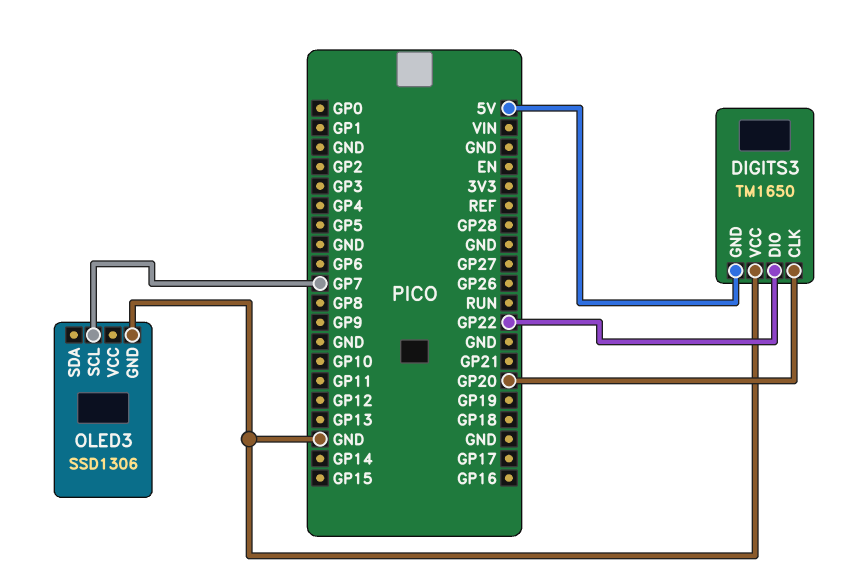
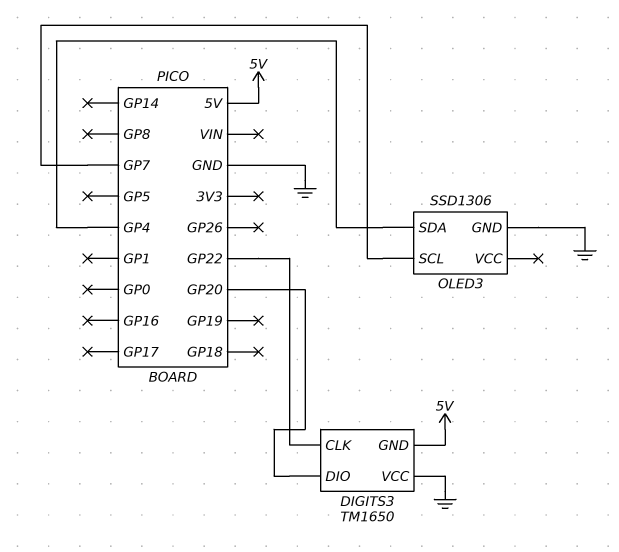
DIGITS3 pin CLK: GP20 -> GP22
DIGITS3 pin DIO: GP22 -> GP20
OLED3 pin SDA: none -> GP4

